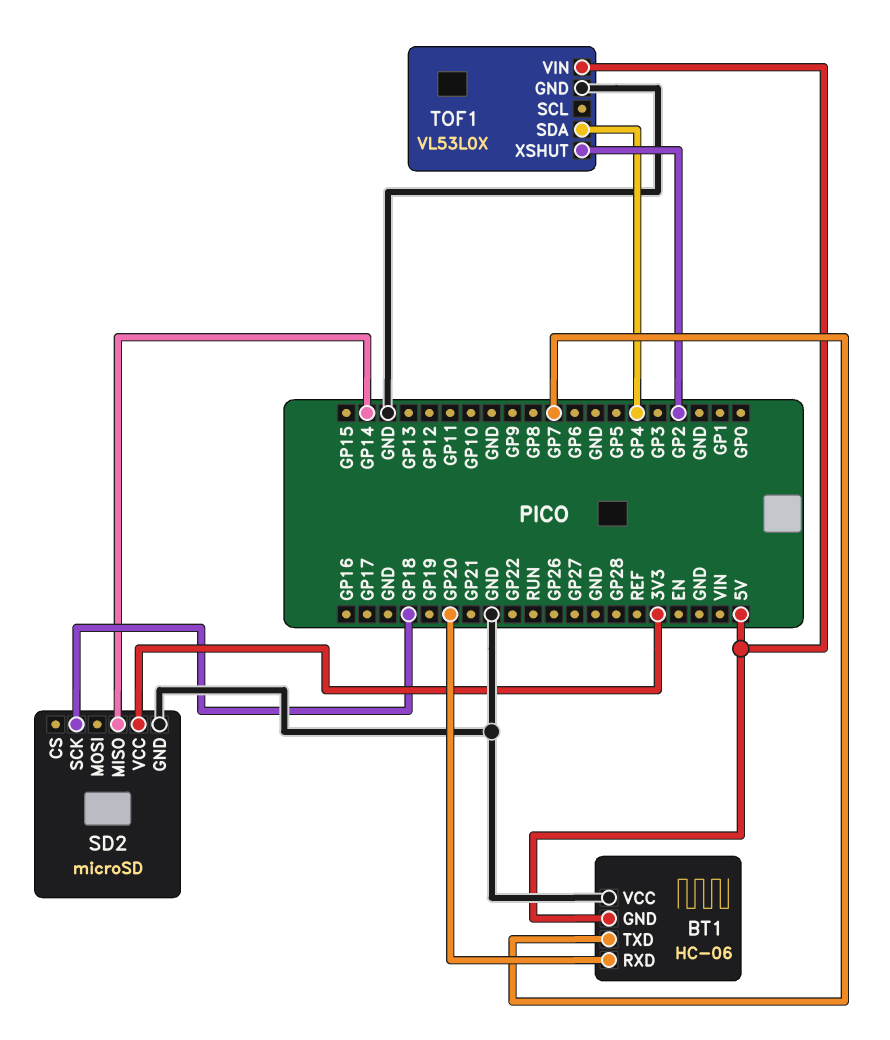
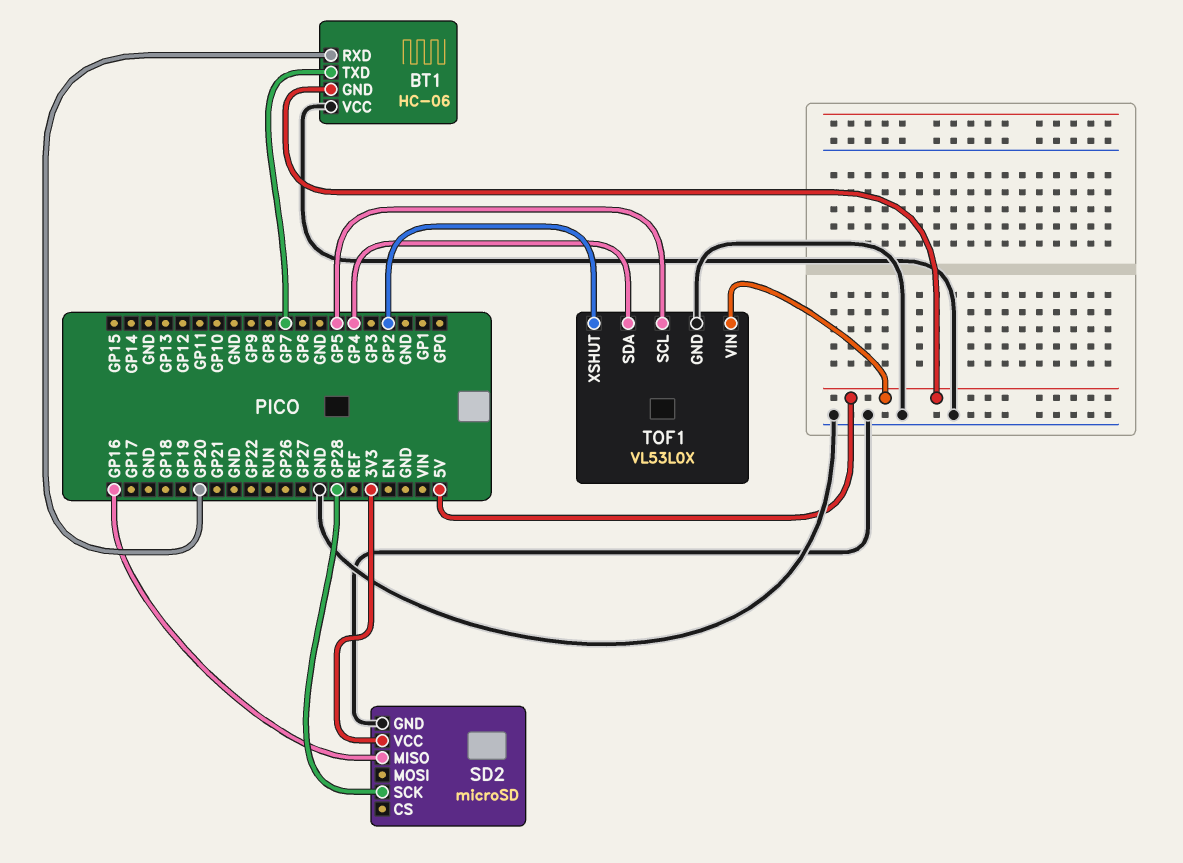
SD2 pin MISO: GP14 -> GP16
SD2 pin SCK: GP18 -> GP28
TOF1 pin SCL: none -> GP5

